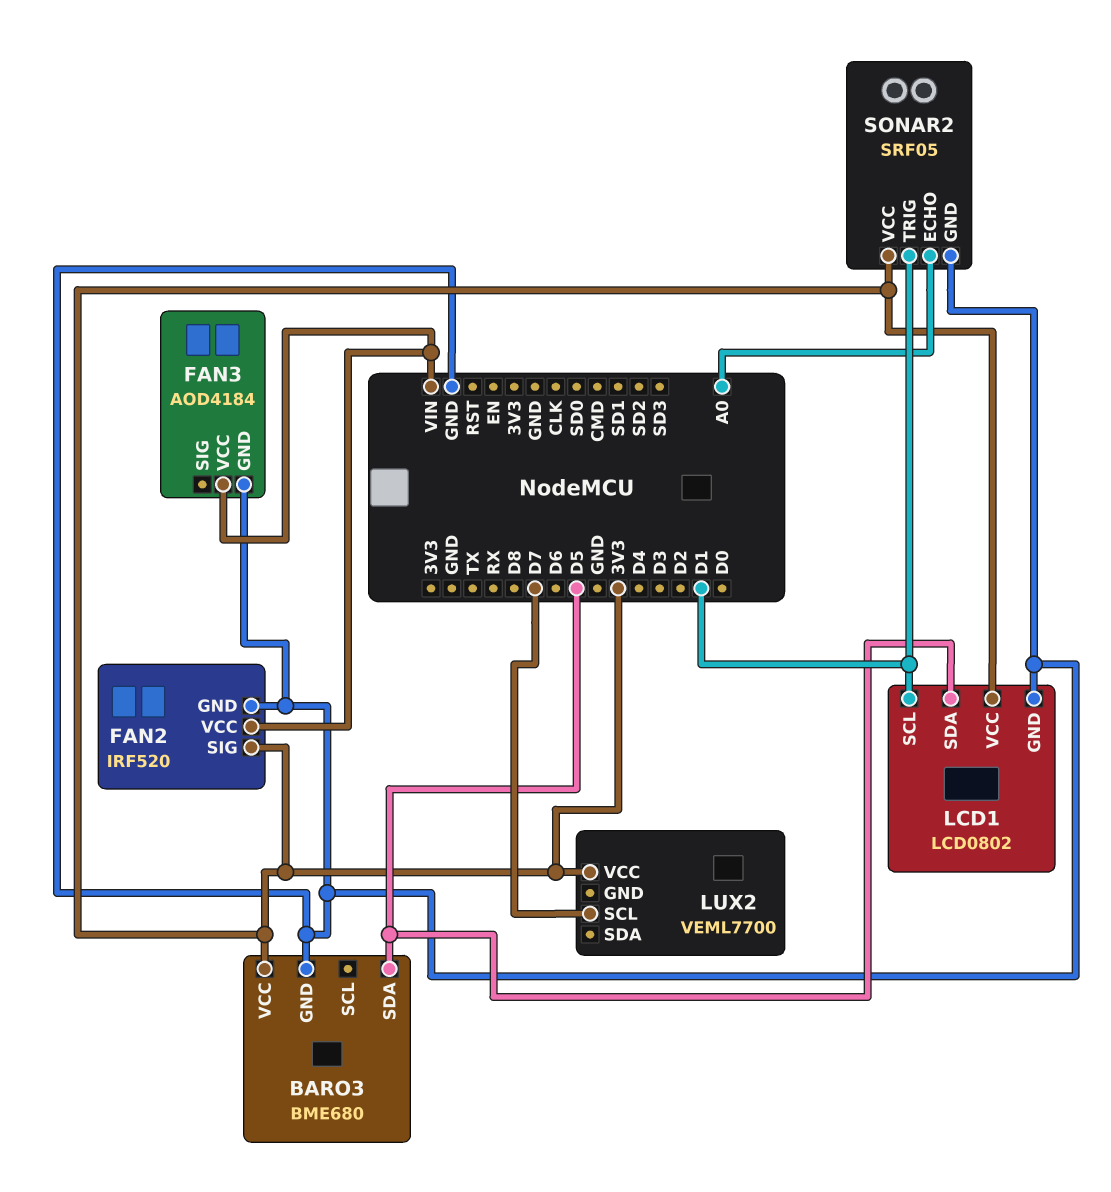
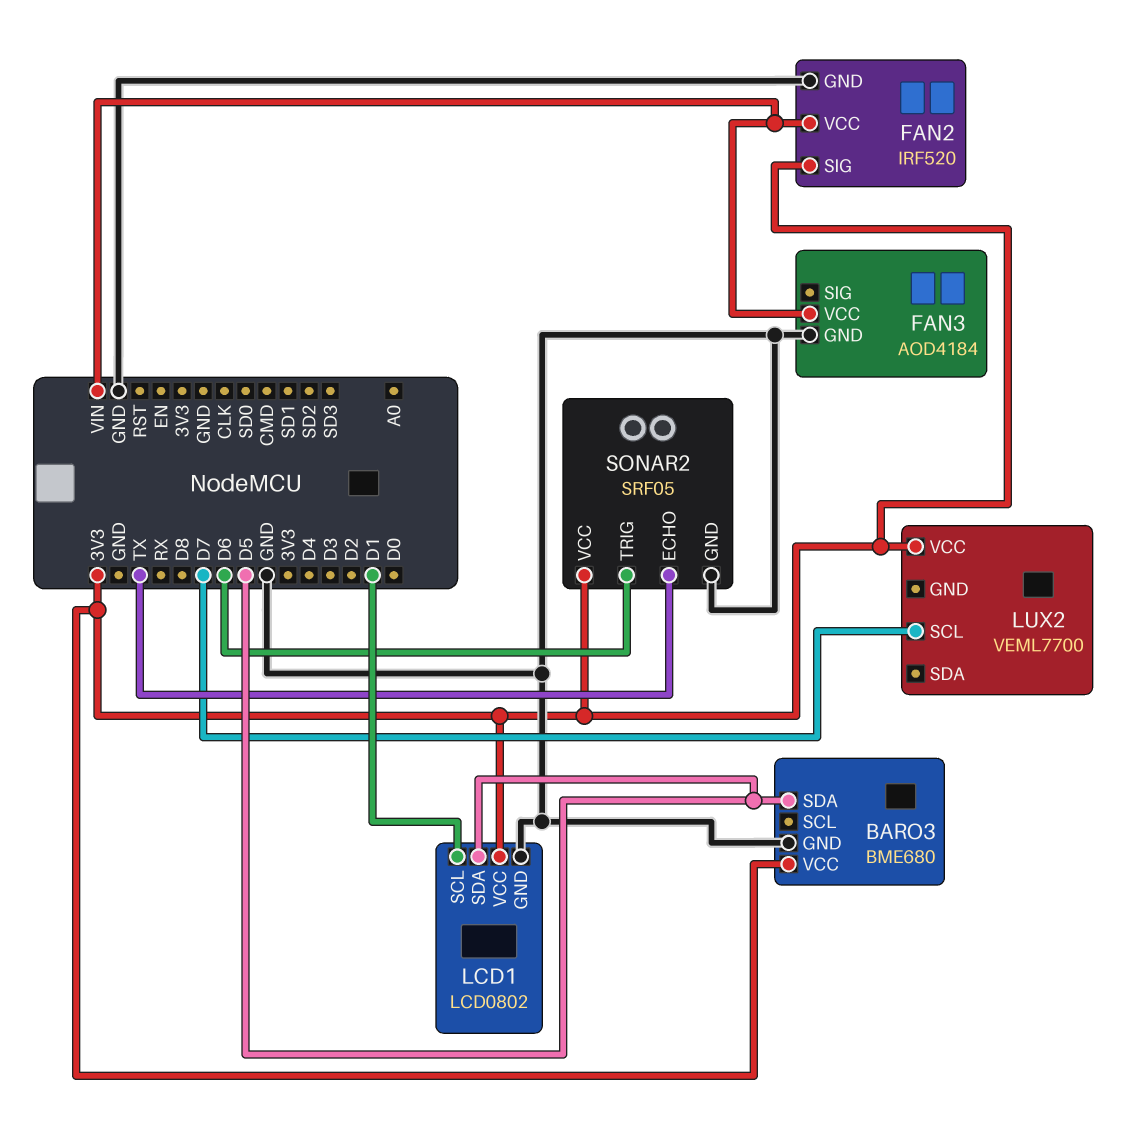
SONAR2 pin ECHO: A0 -> TX
SONAR2 pin TRIG: D1 -> D6

